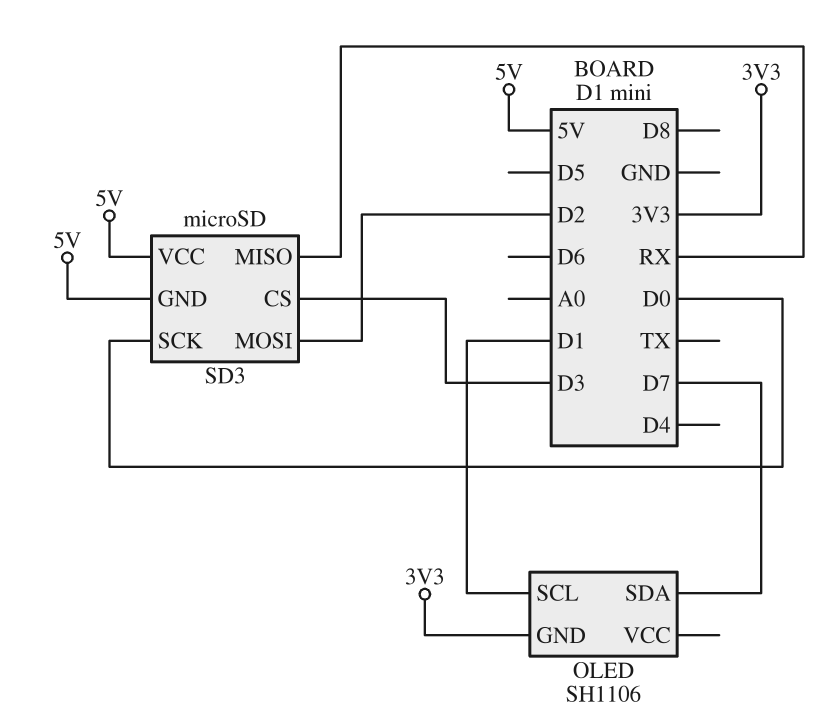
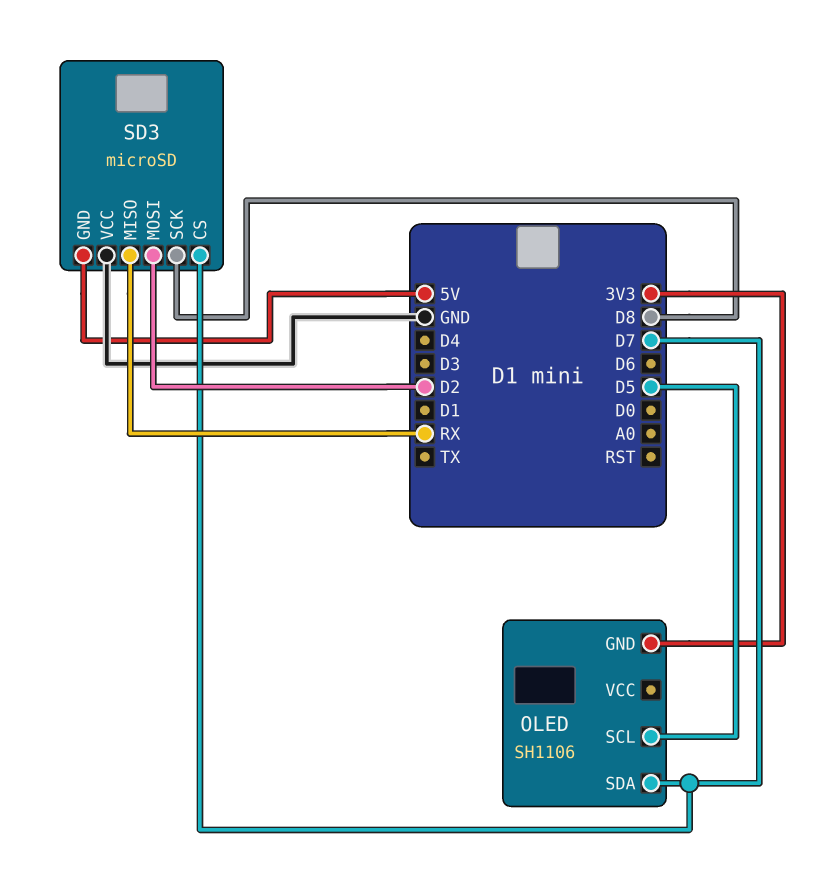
OLED pin SCL: D1 -> D5
SD3 pin CS: D3 -> D7
SD3 pin SCK: D0 -> D8
SD3 pin VCC: 5V -> GND

